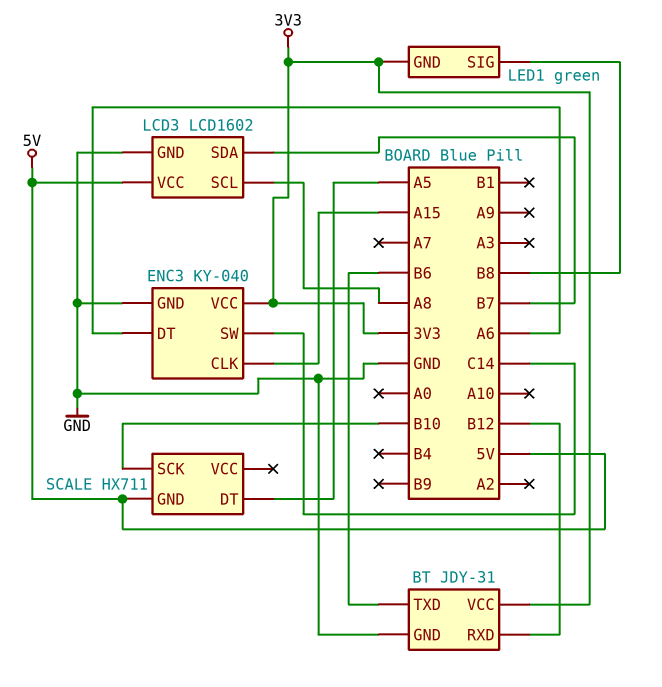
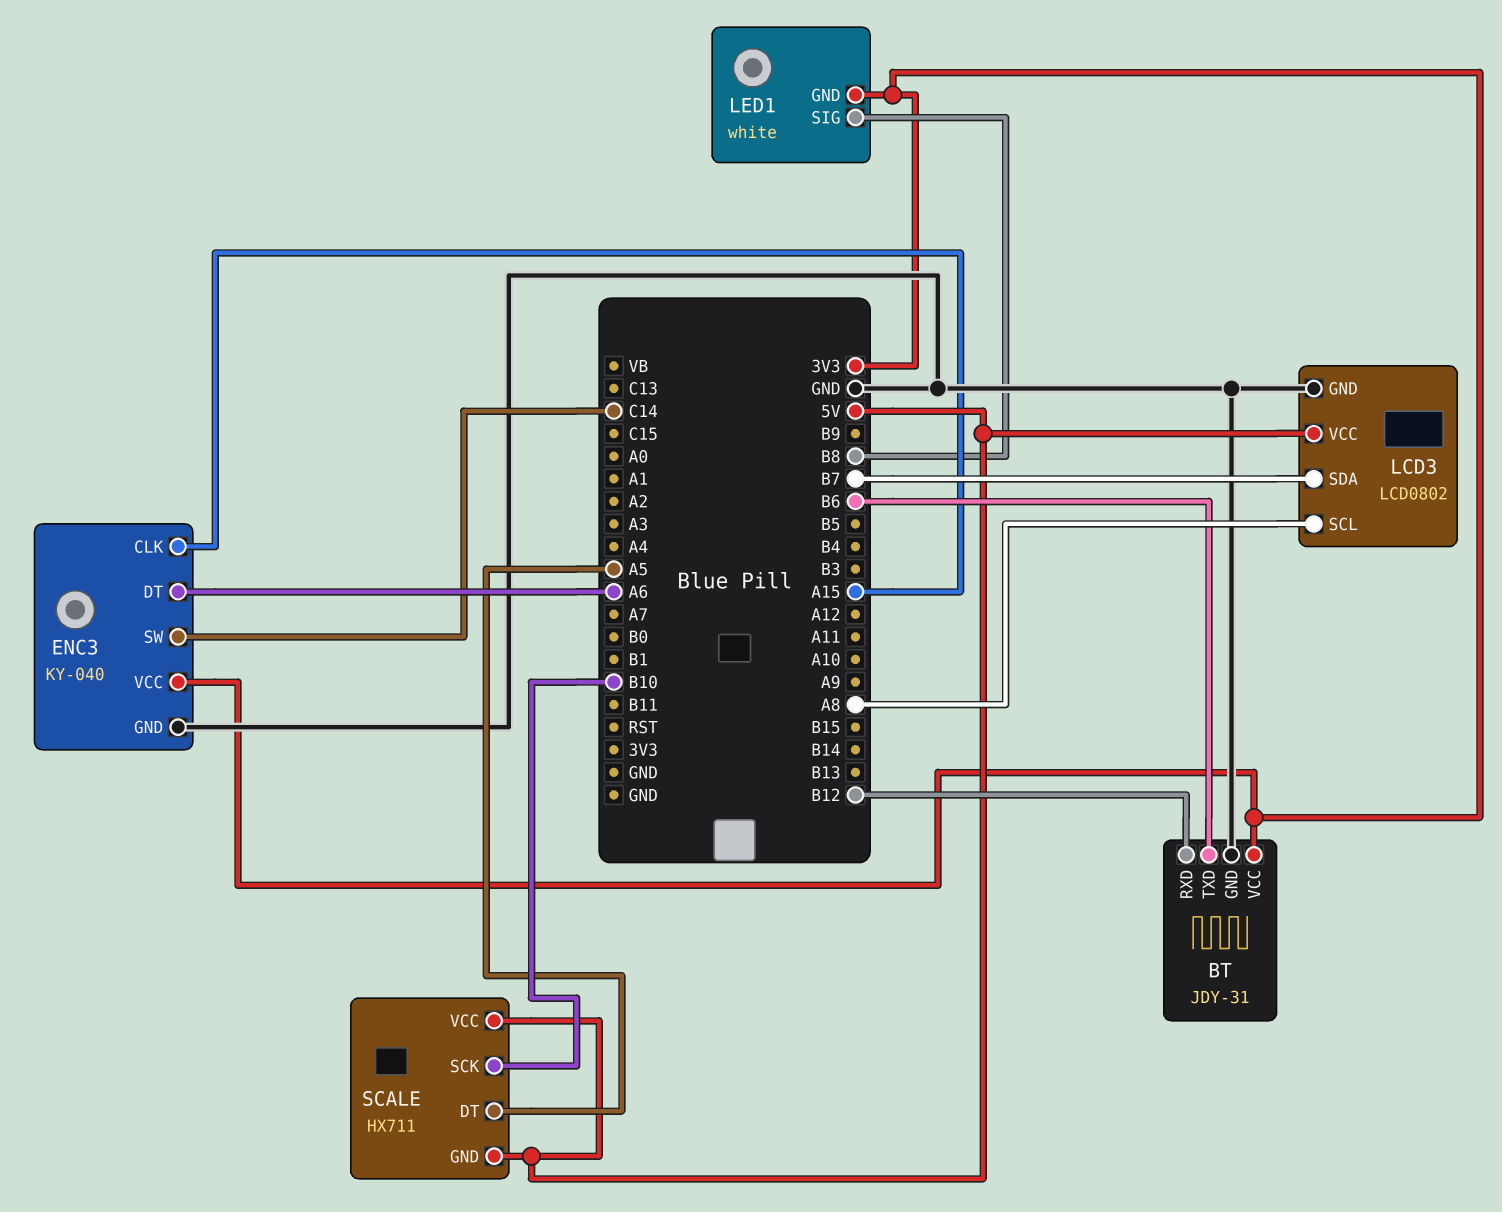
LCD3: LCD1602 -> LCD0802
LED1: green -> white
SCALE pin VCC: none -> 5V

